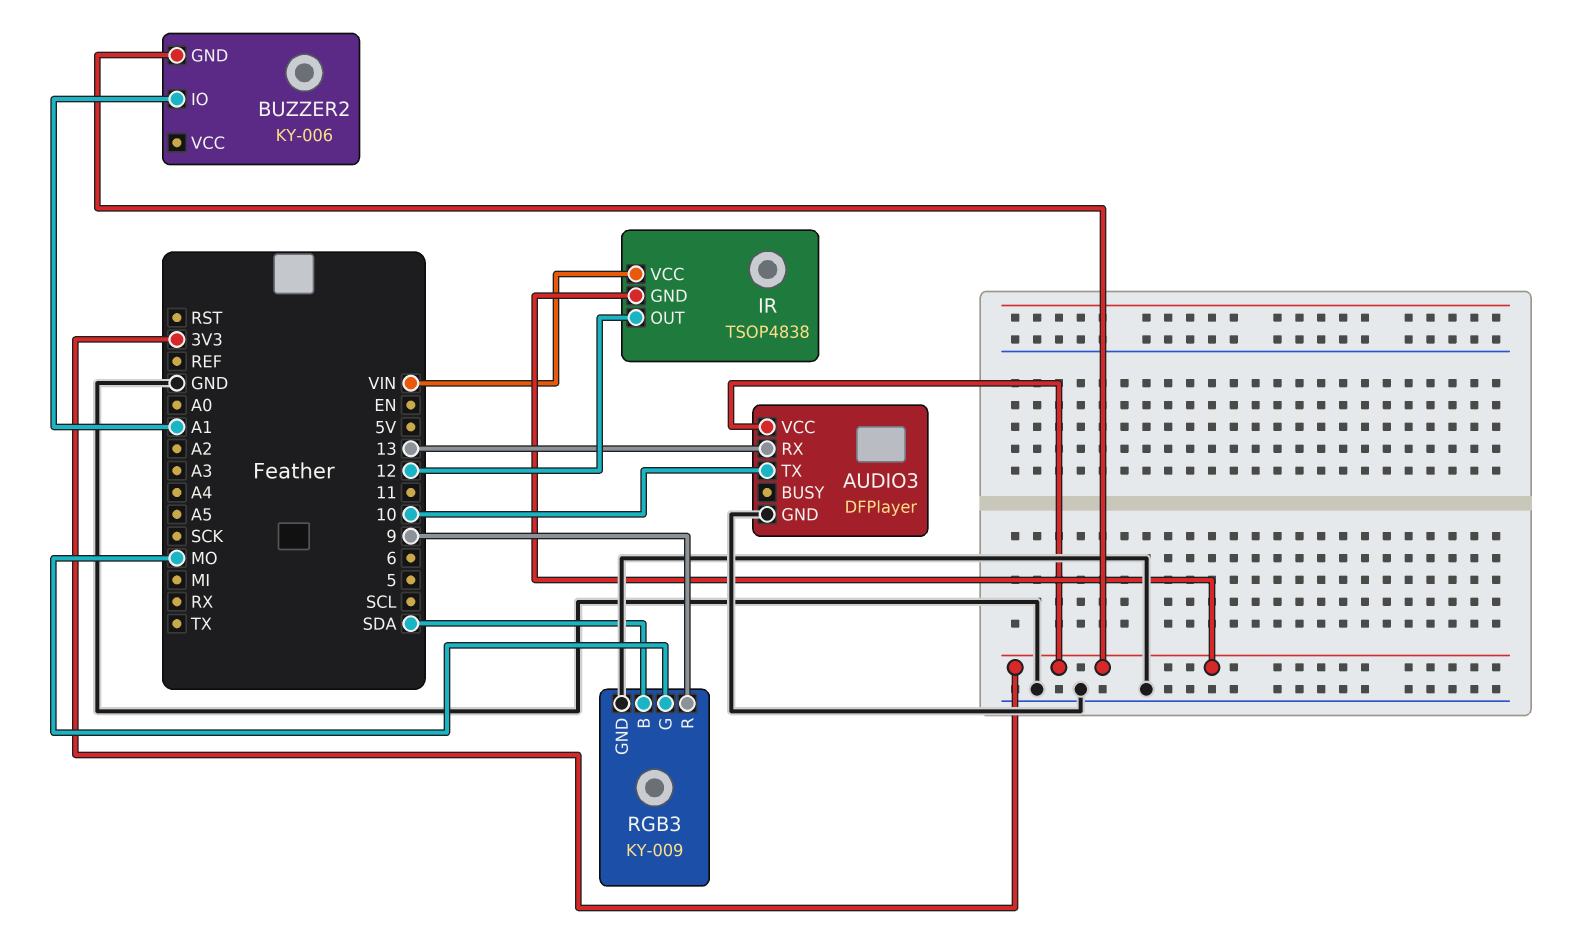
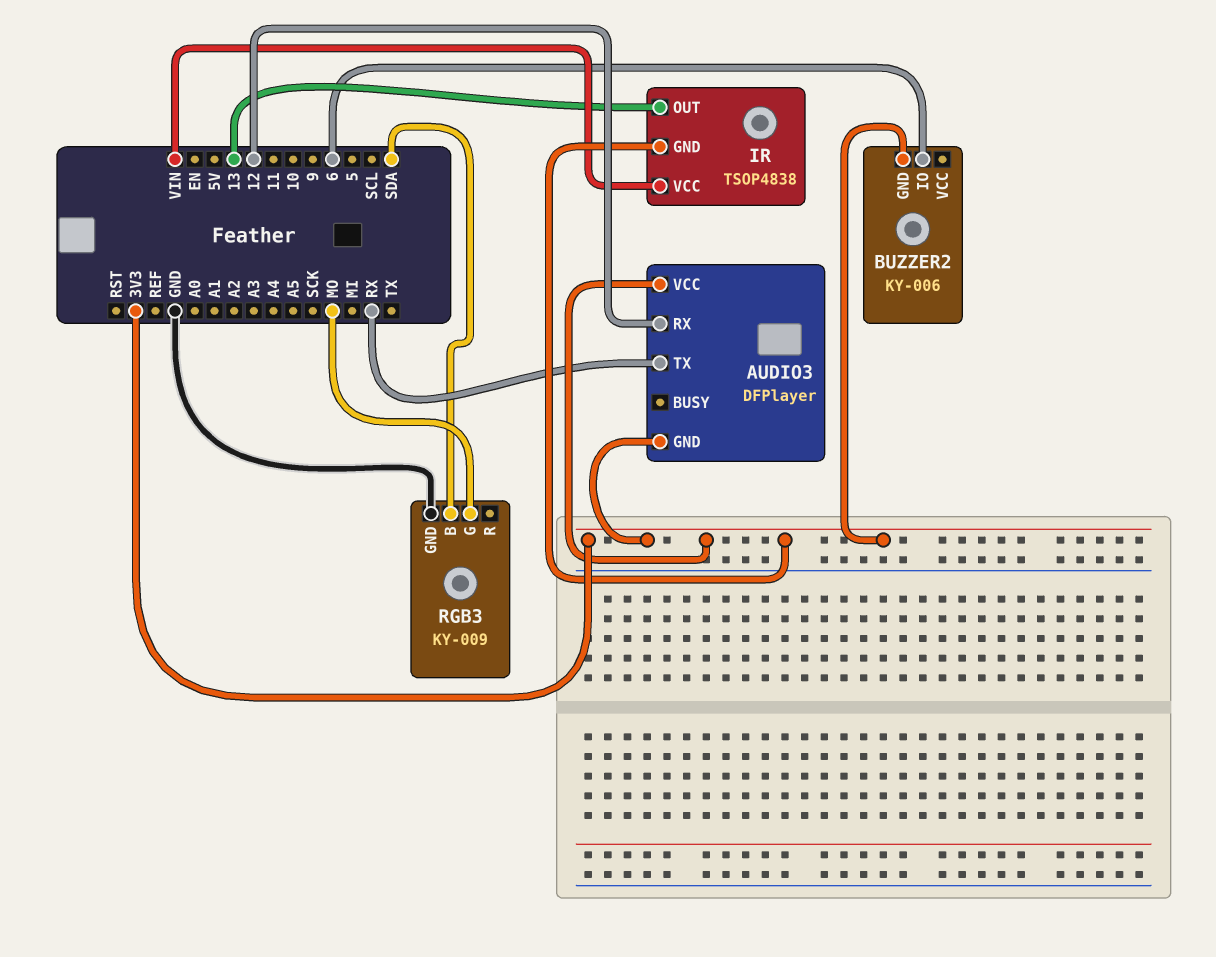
AUDIO3 pin GND: GND -> 3V3
AUDIO3 pin RX: 13 -> 12
AUDIO3 pin TX: 10 -> RX
BUZZER2 pin IO: A1 -> 6
IR pin OUT: 12 -> 13
RGB3 pin R: 9 -> none

